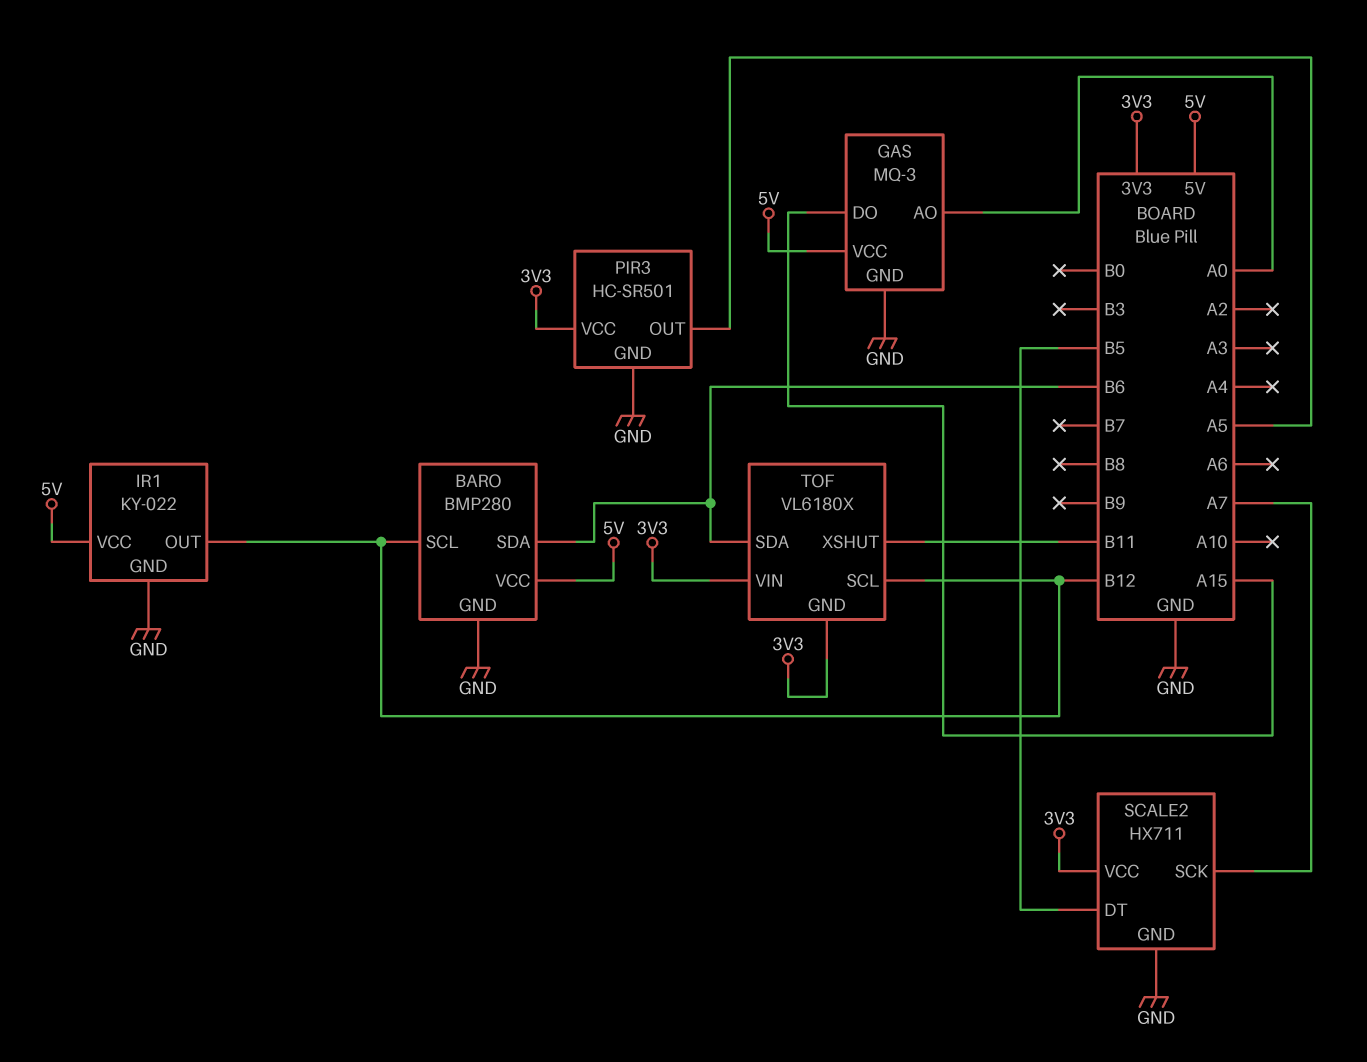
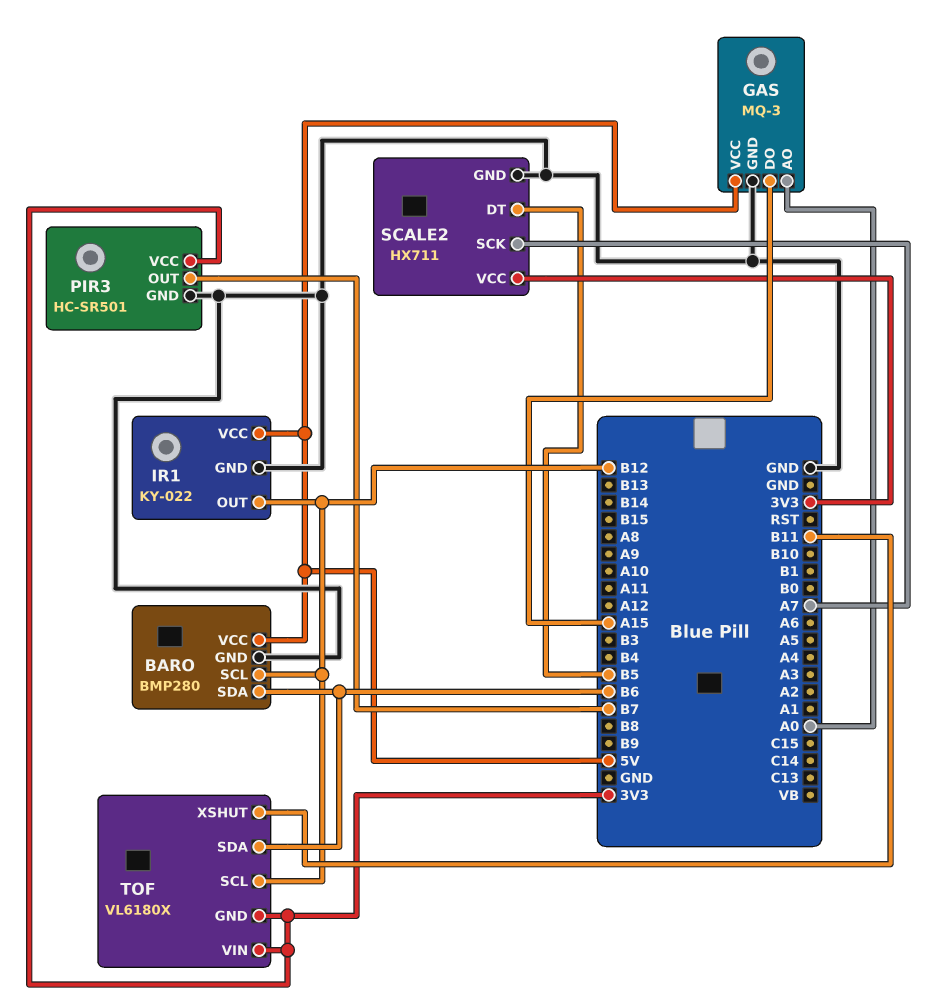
PIR3 pin OUT: A5 -> B7

